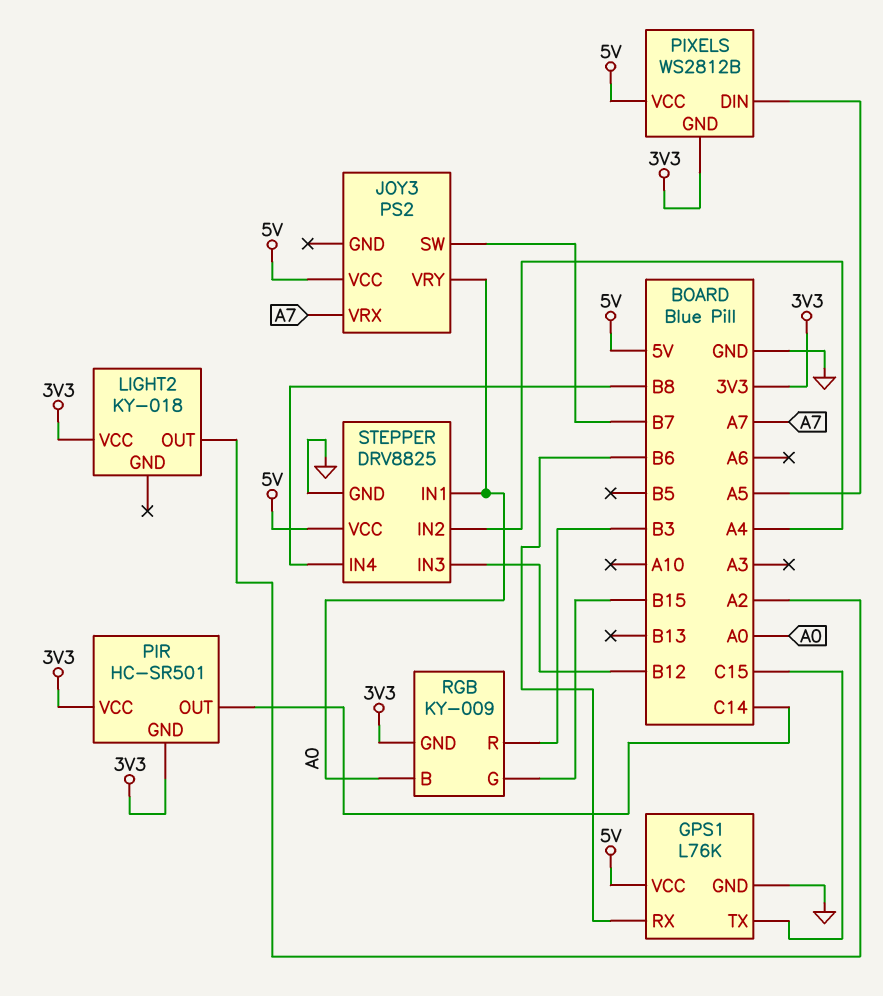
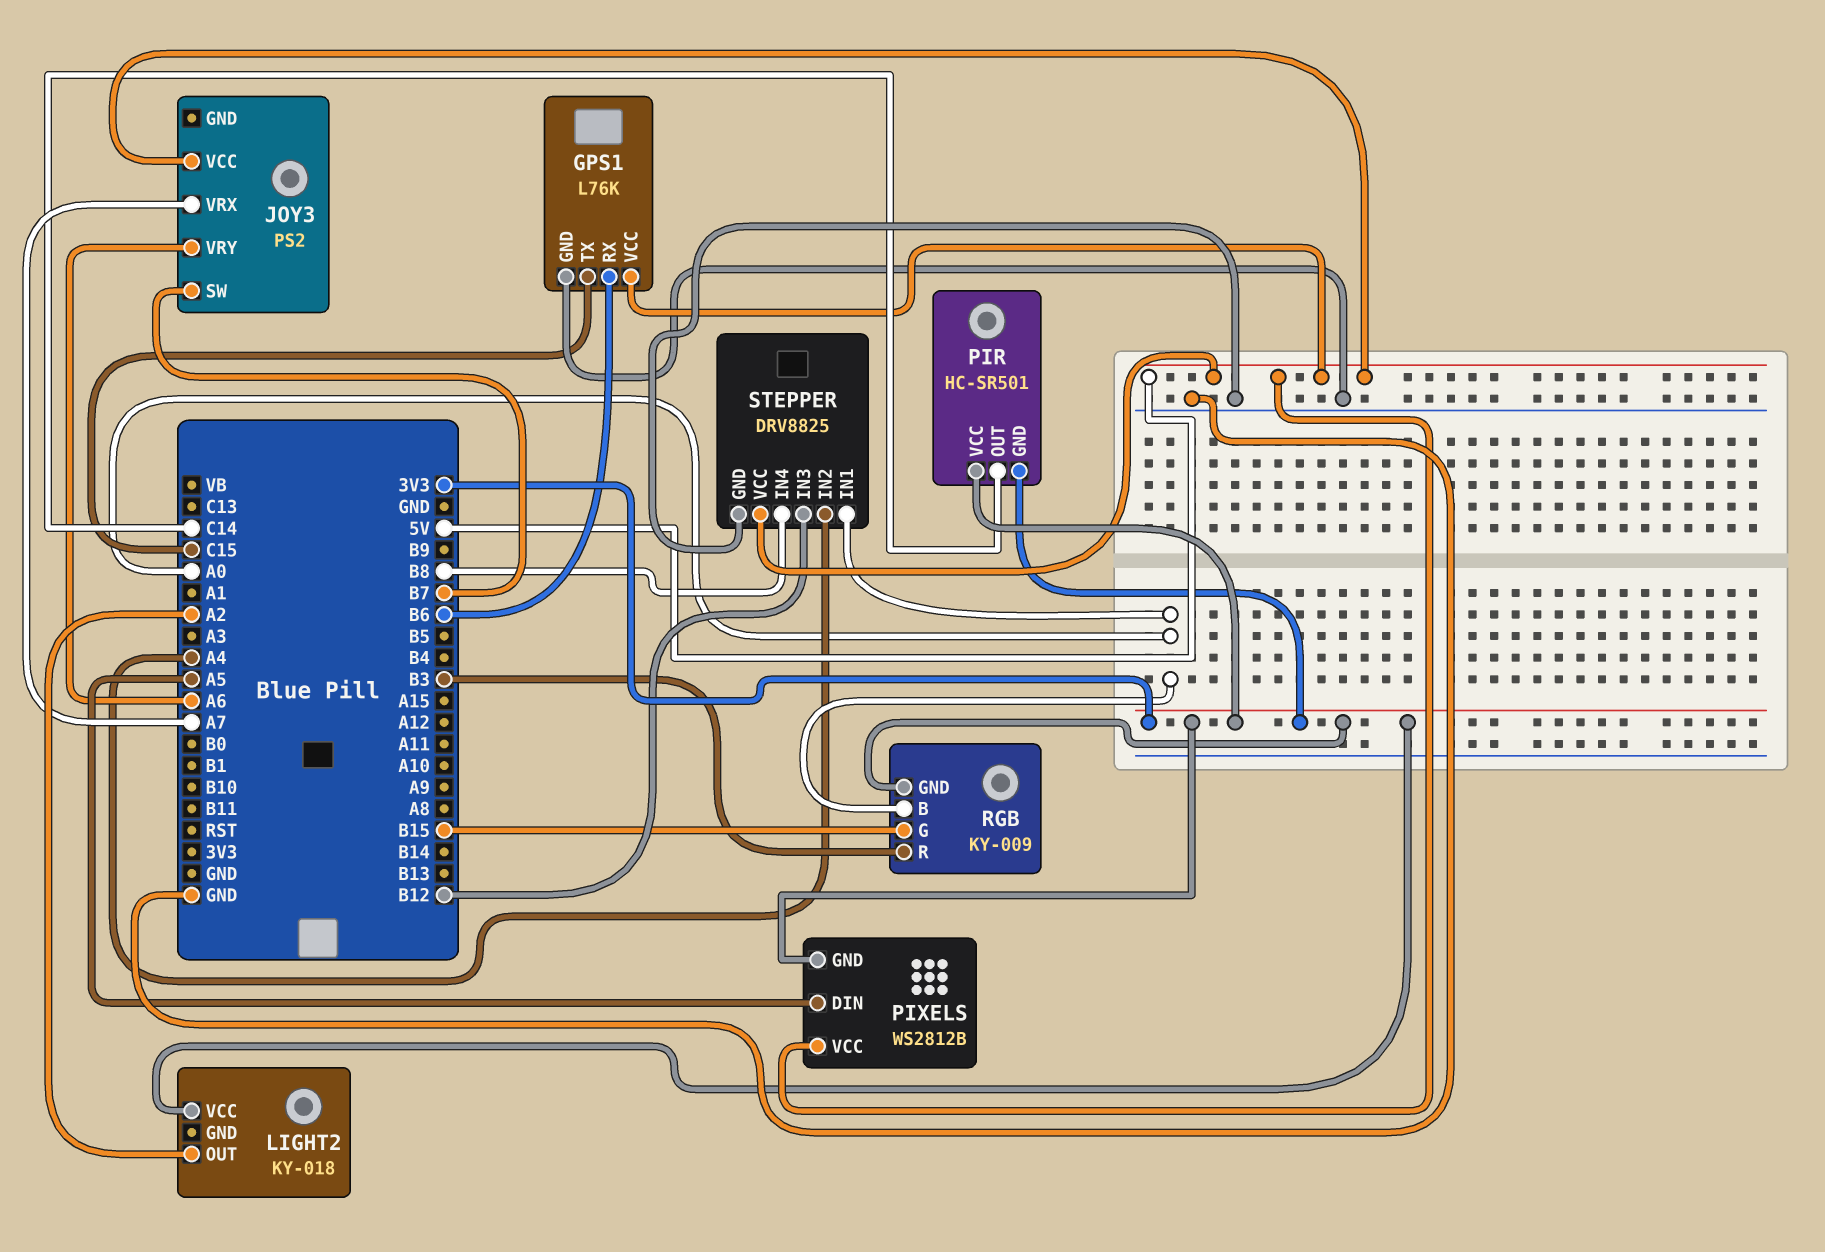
JOY3 pin VRY: A0 -> A6

